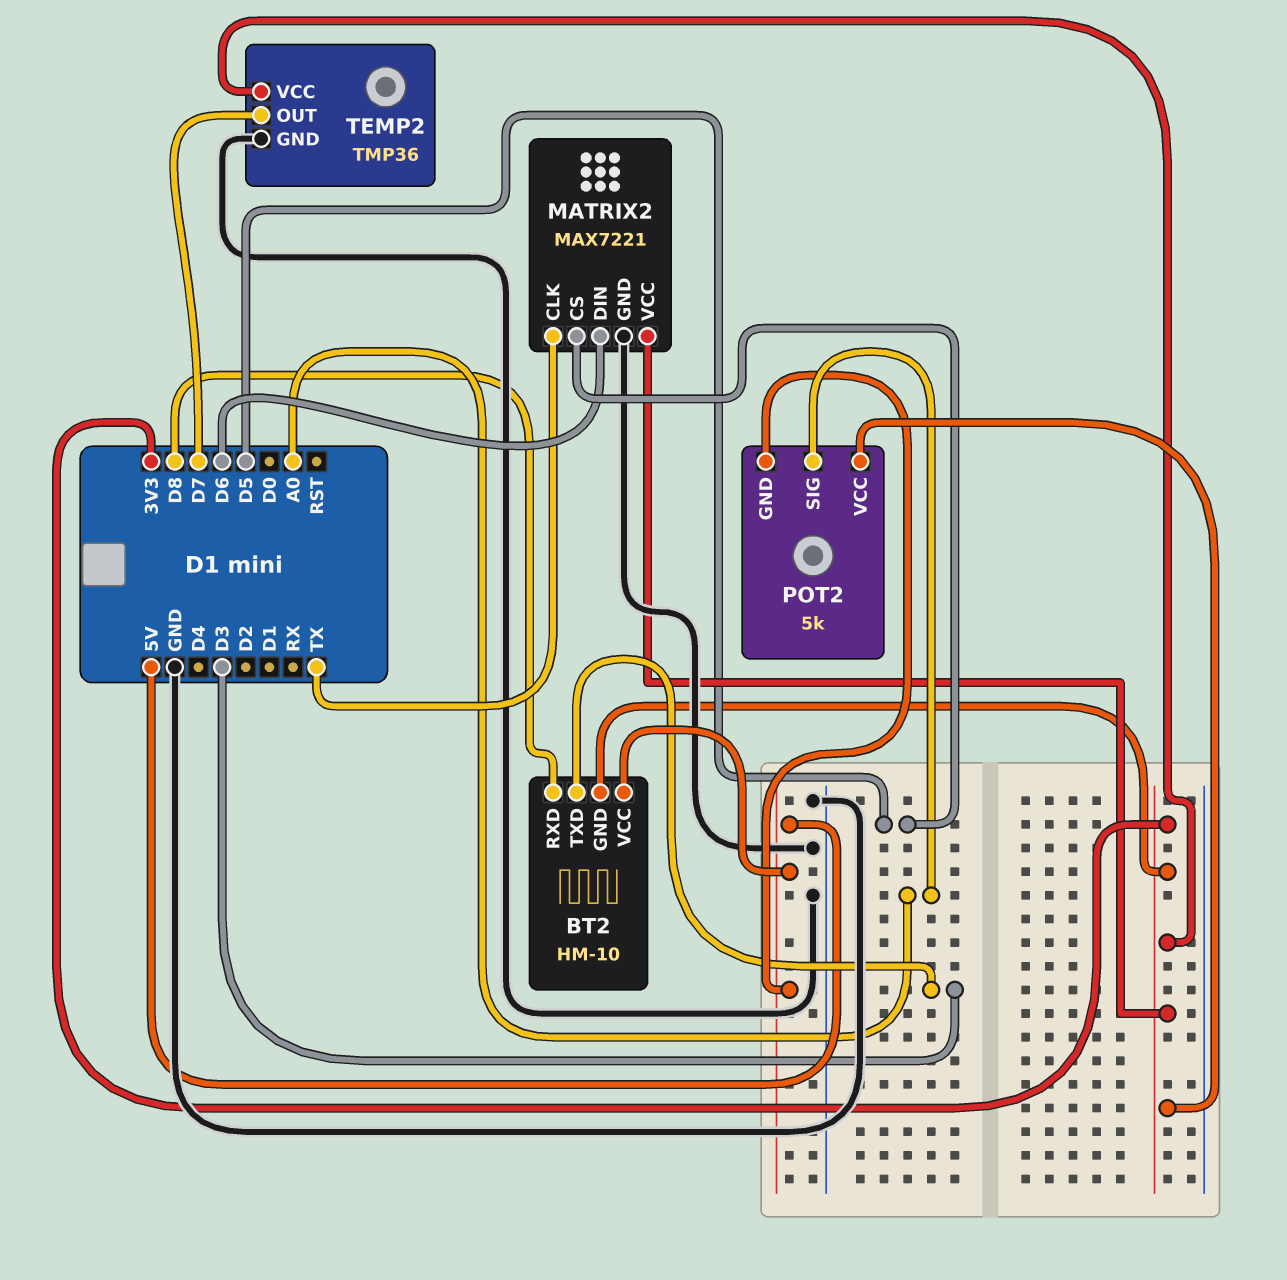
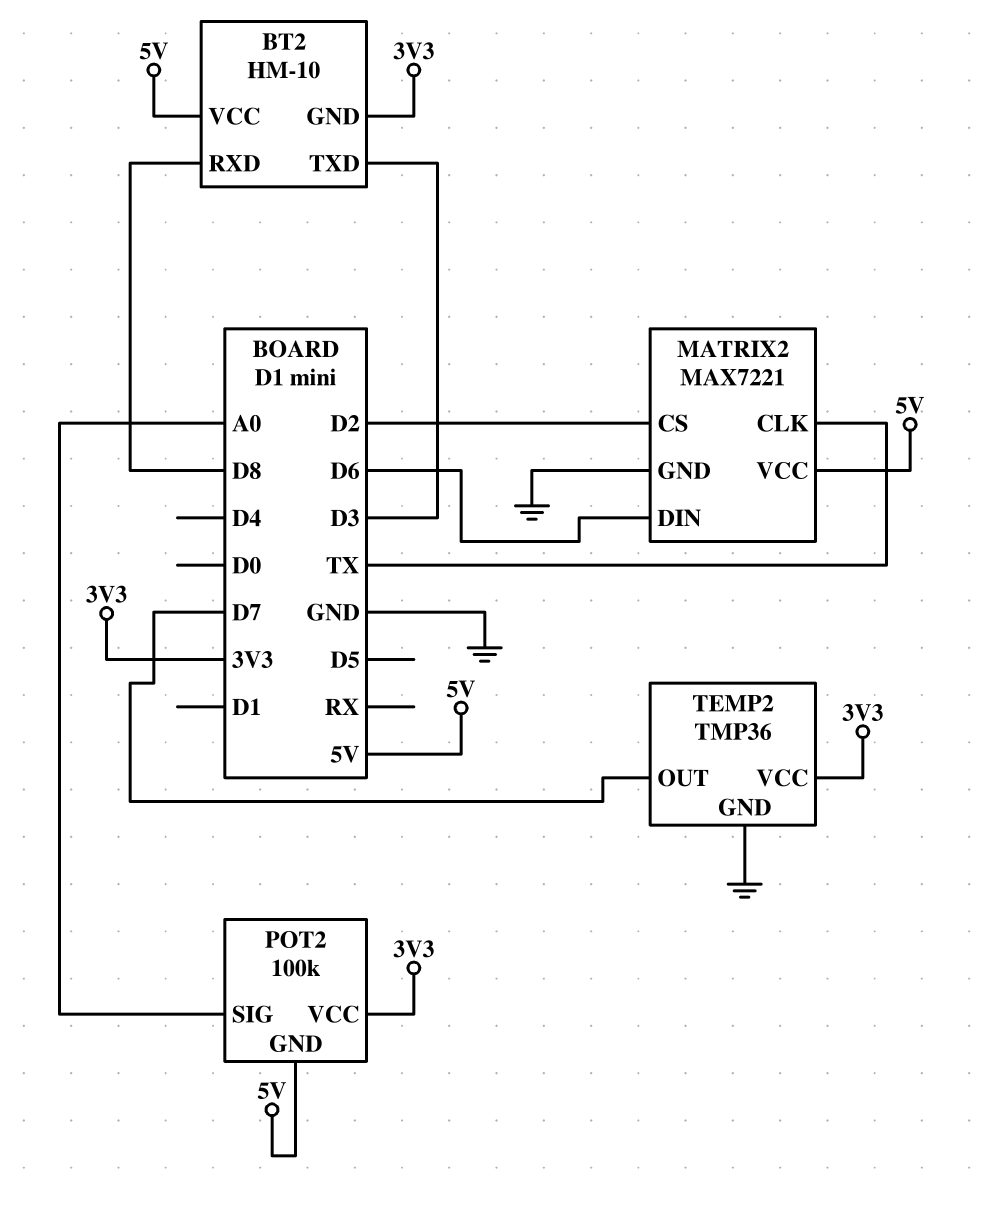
MATRIX2 pin CS: D5 -> D2
MATRIX2 pin VCC: 3V3 -> 5V
POT2: 5k -> 100k

